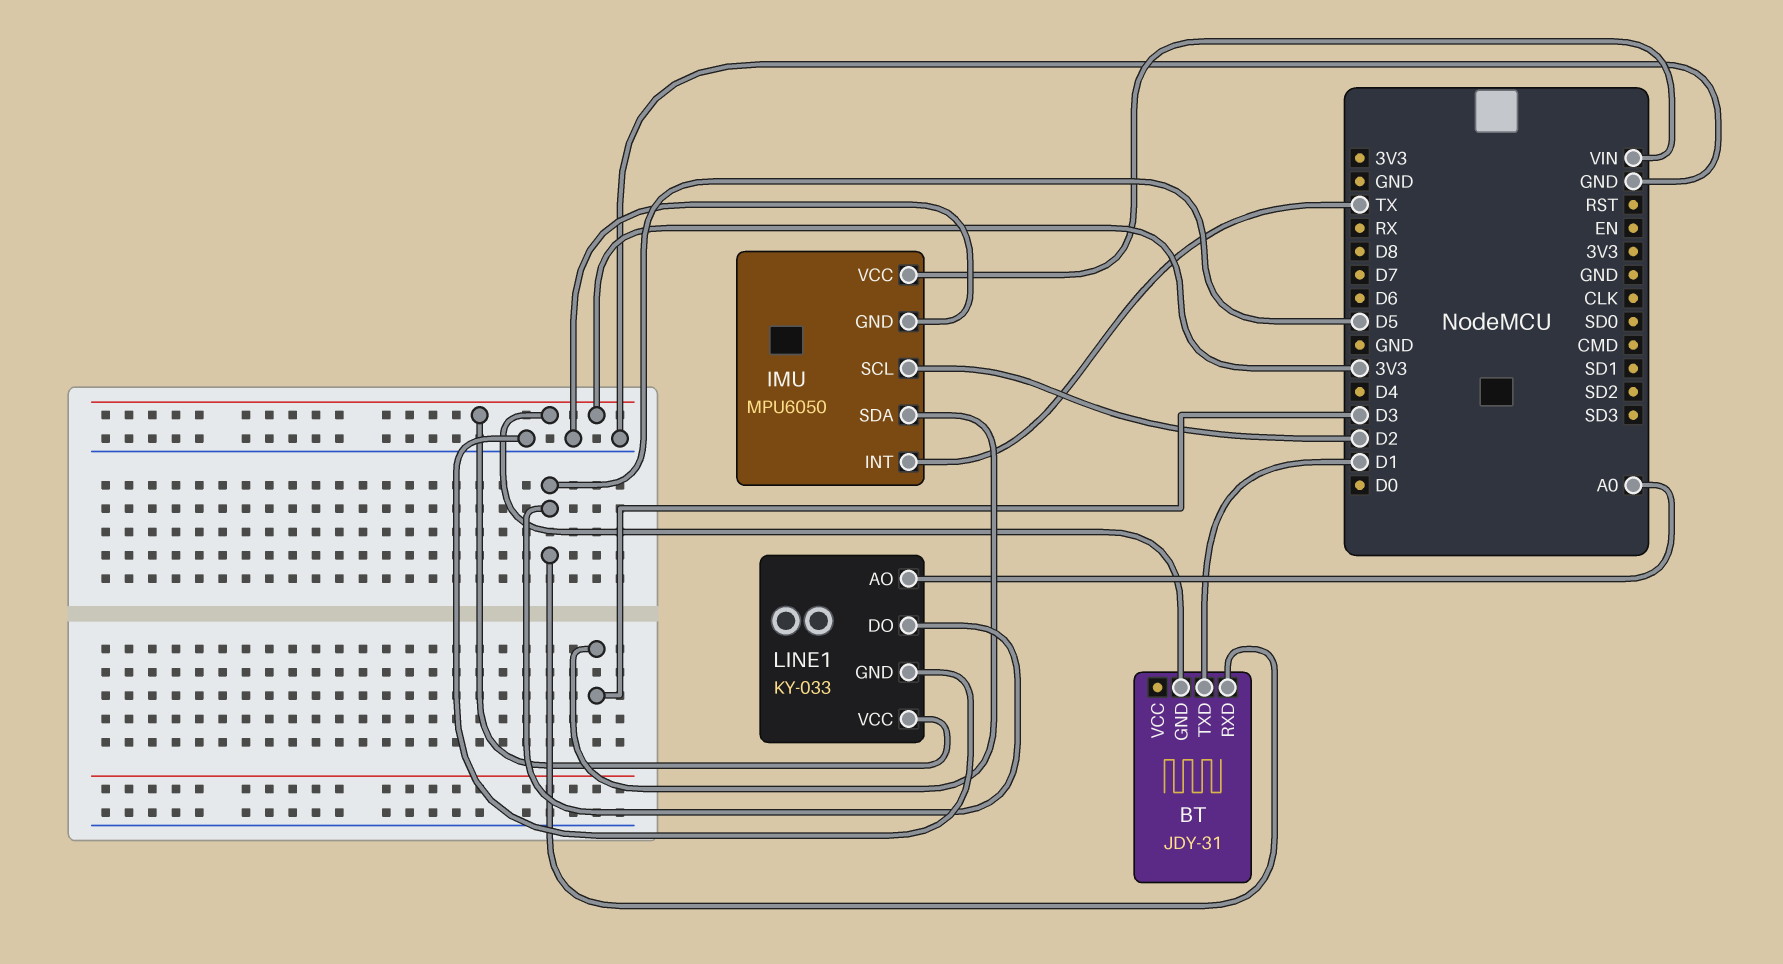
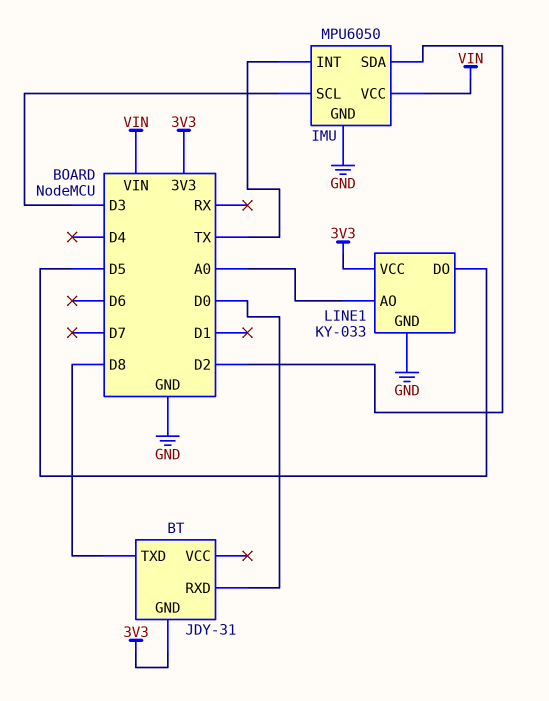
BT pin RXD: D5 -> D0
BT pin TXD: D1 -> D8
IMU pin SCL: D2 -> D3
IMU pin SDA: D3 -> D2

